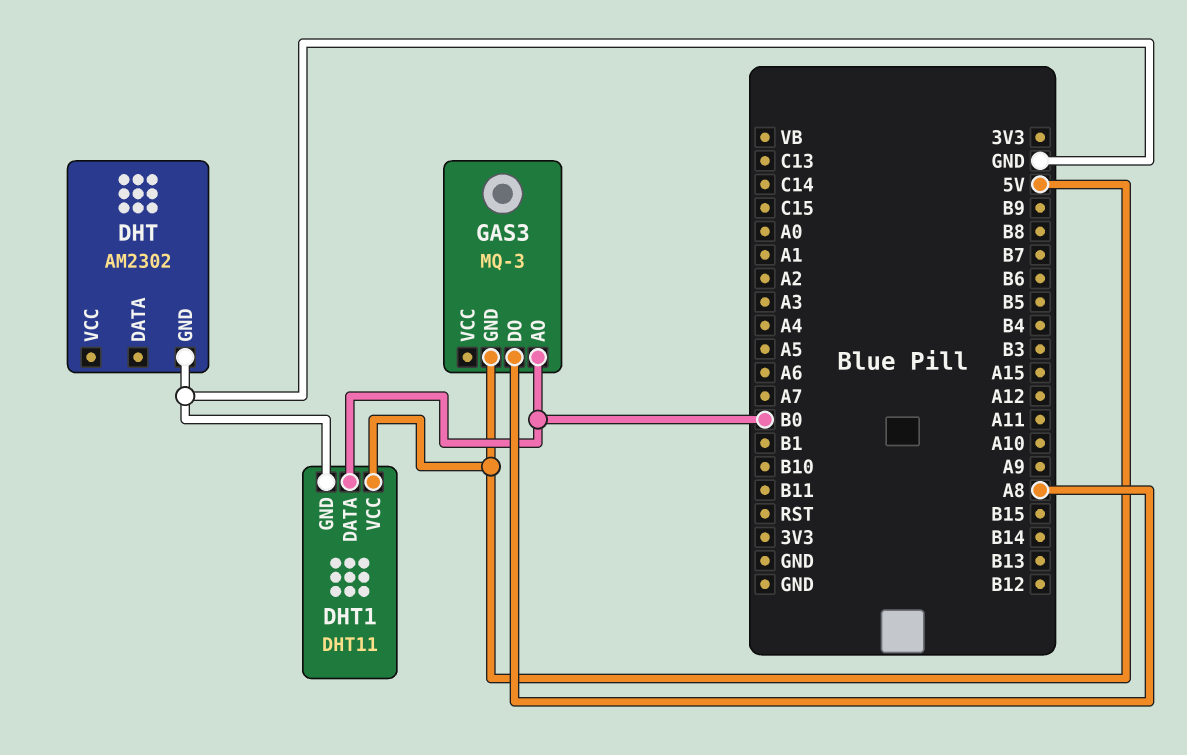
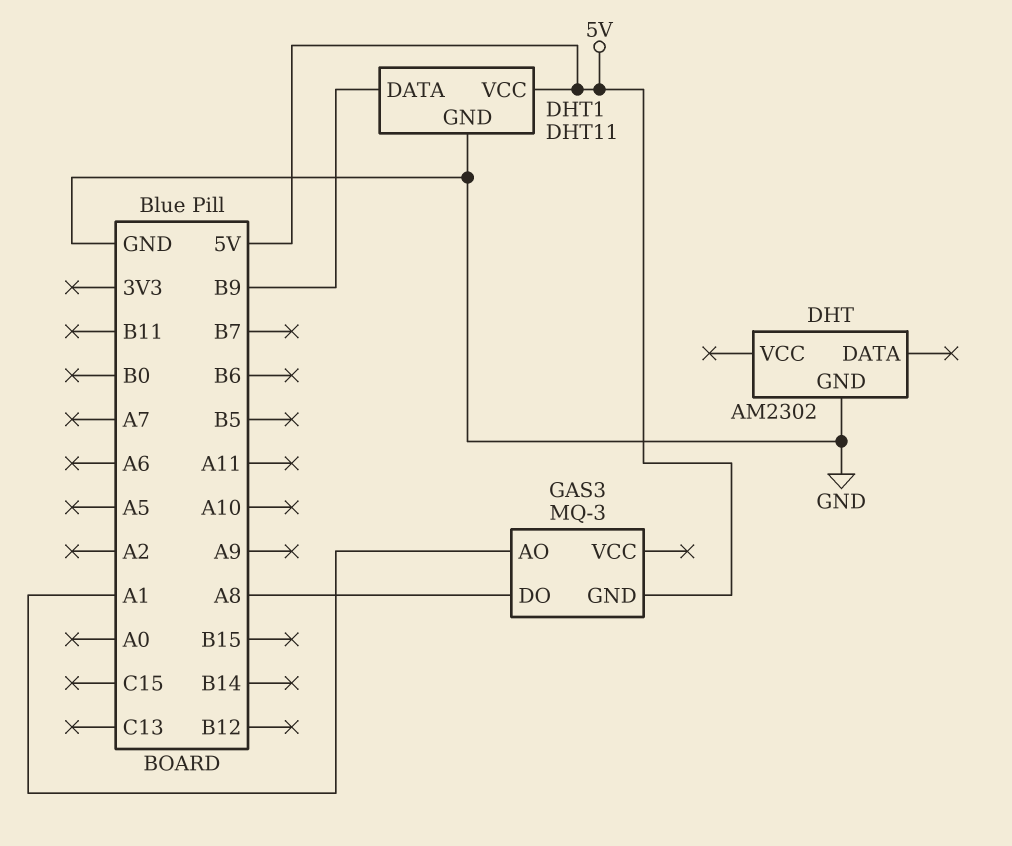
DHT1 pin DATA: B0 -> B9
GAS3 pin AO: B0 -> A1

